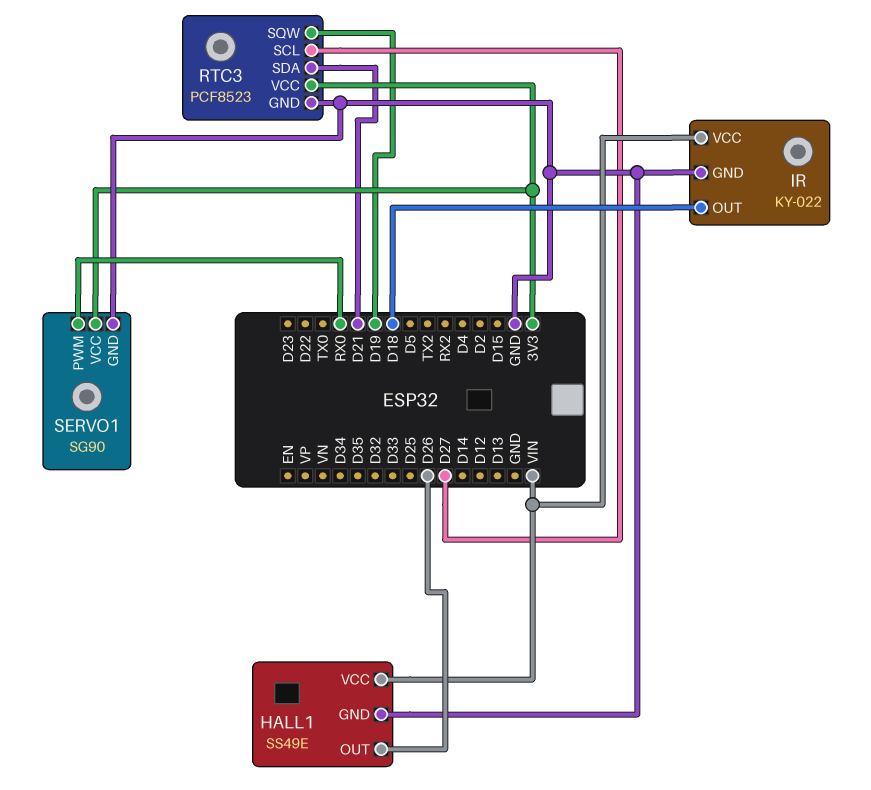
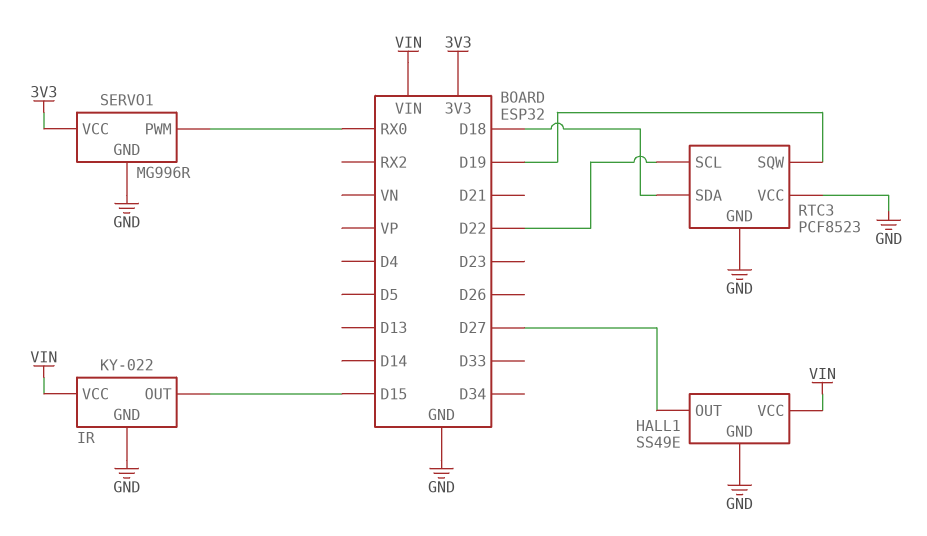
HALL1 pin OUT: D26 -> D27
IR pin OUT: D18 -> D15
RTC3 pin SCL: D27 -> D22
RTC3 pin SDA: D21 -> D18
RTC3 pin VCC: 3V3 -> GND
SERVO1: SG90 -> MG996R

